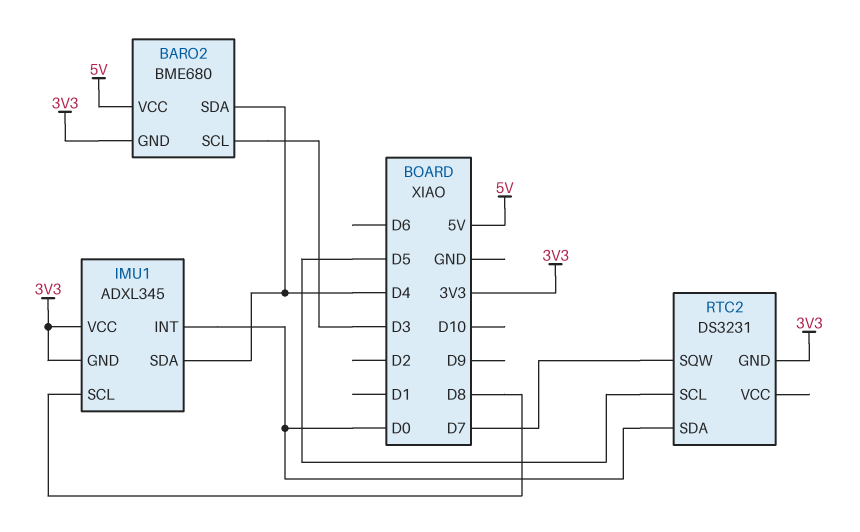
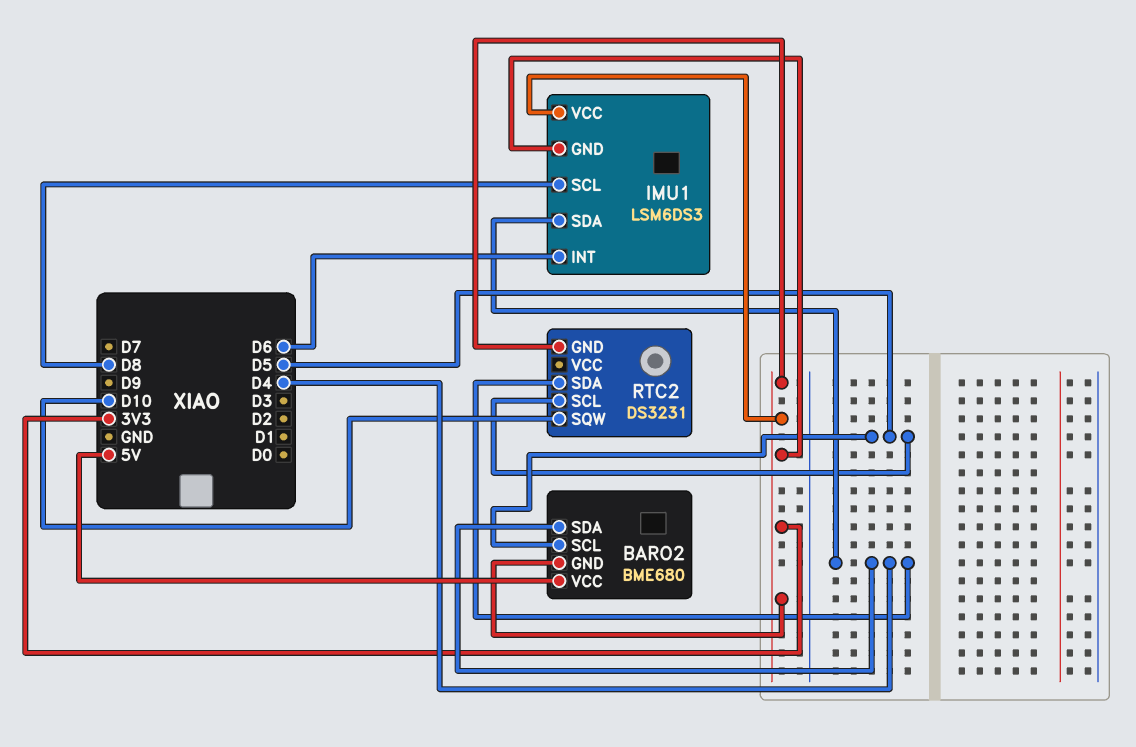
BARO2 pin SCL: D3 -> D5
IMU1: ADXL345 -> LSM6DS3
IMU1 pin INT: D0 -> D6
RTC2 pin SDA: D0 -> D4
RTC2 pin SQW: D7 -> D10

